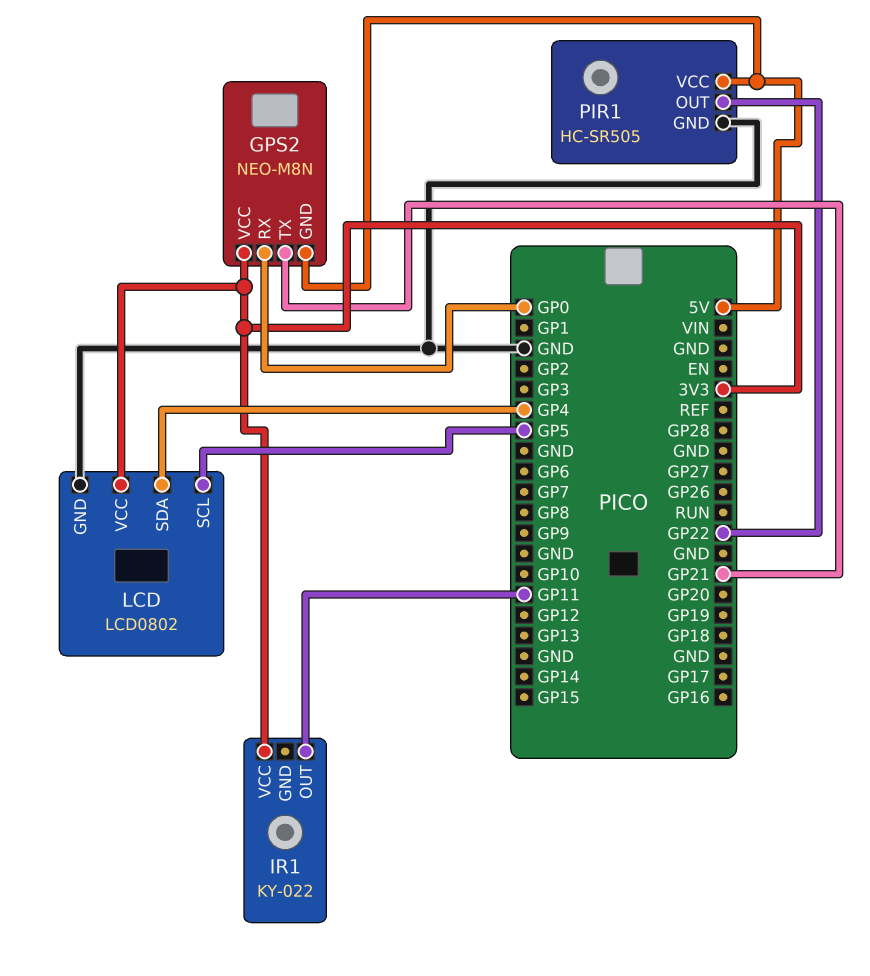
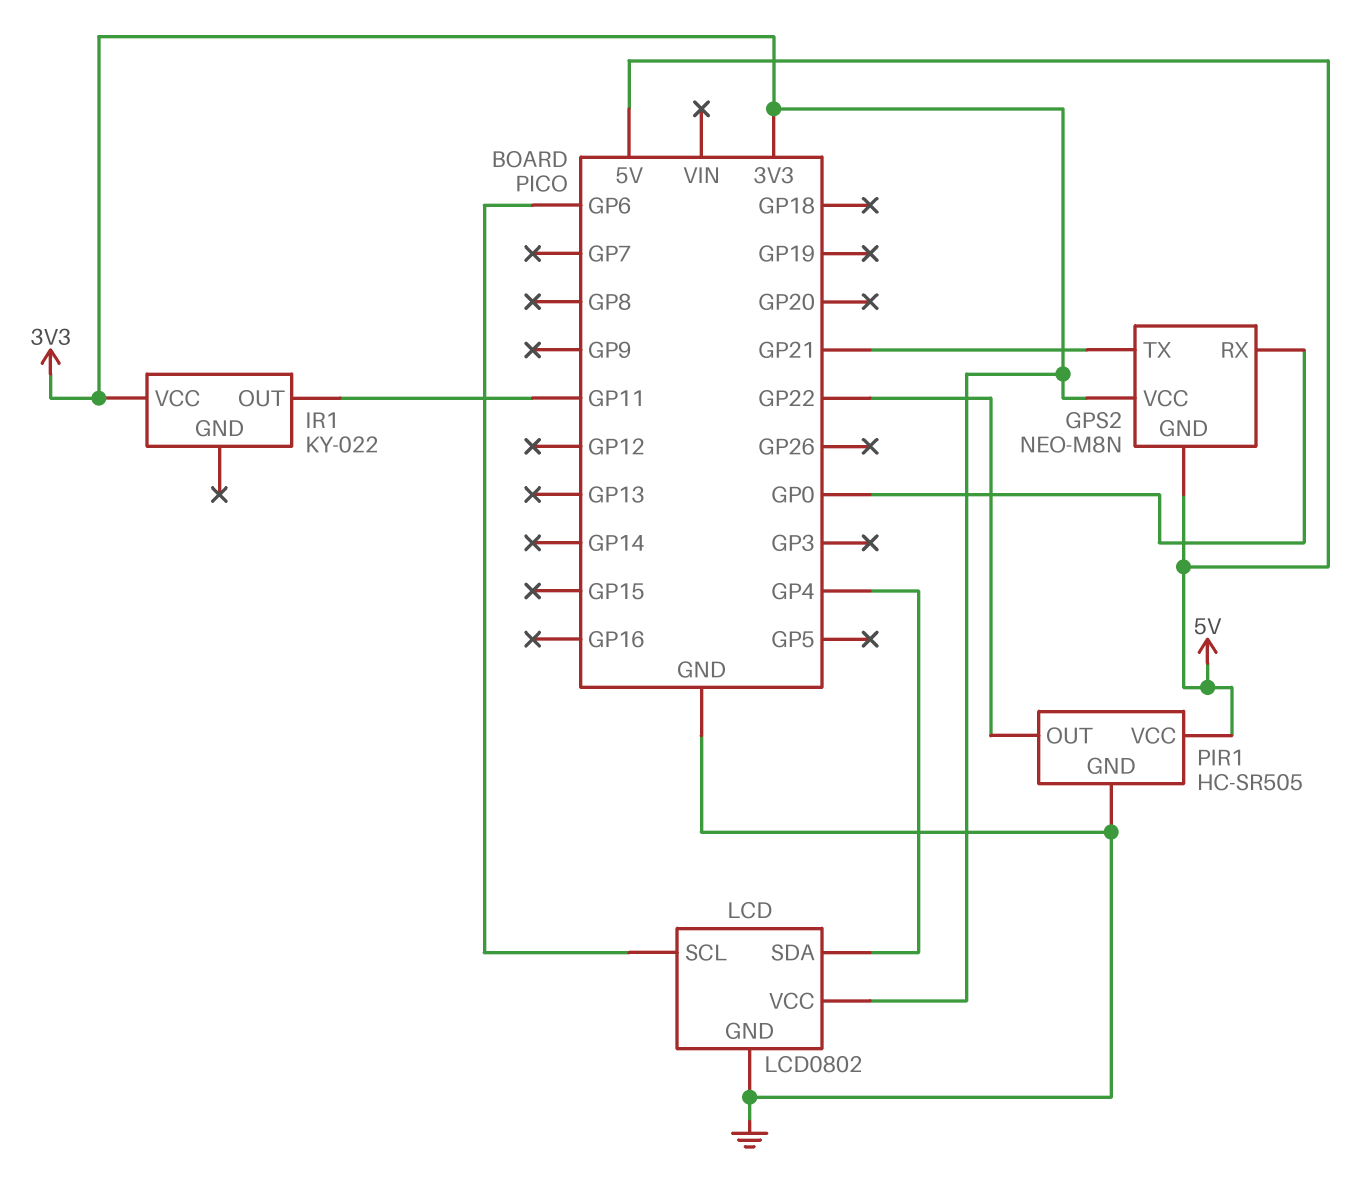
LCD pin SCL: GP5 -> GP6

